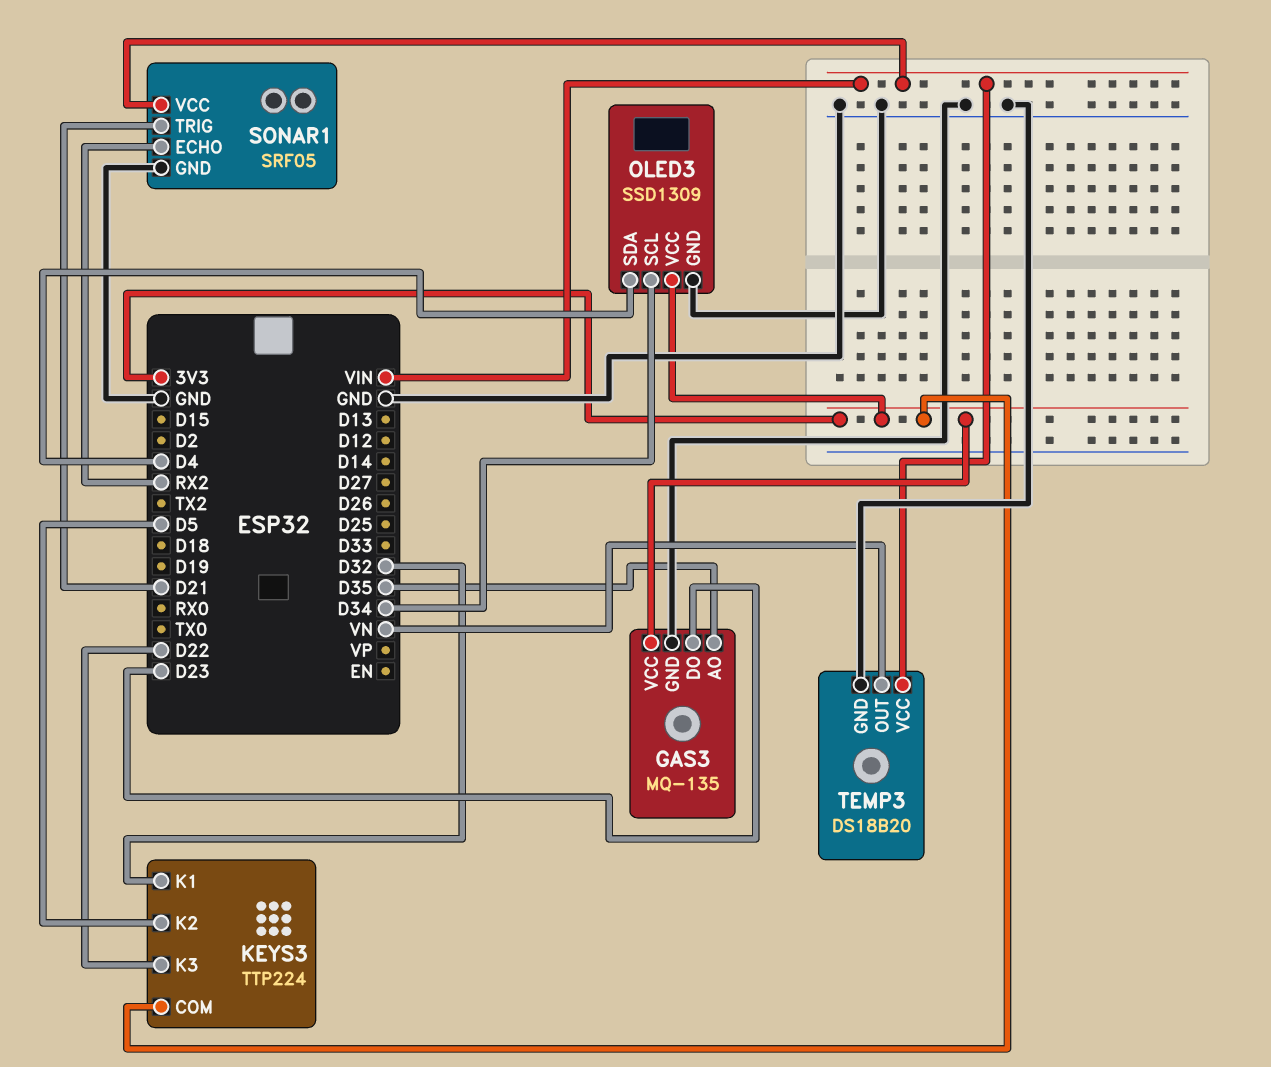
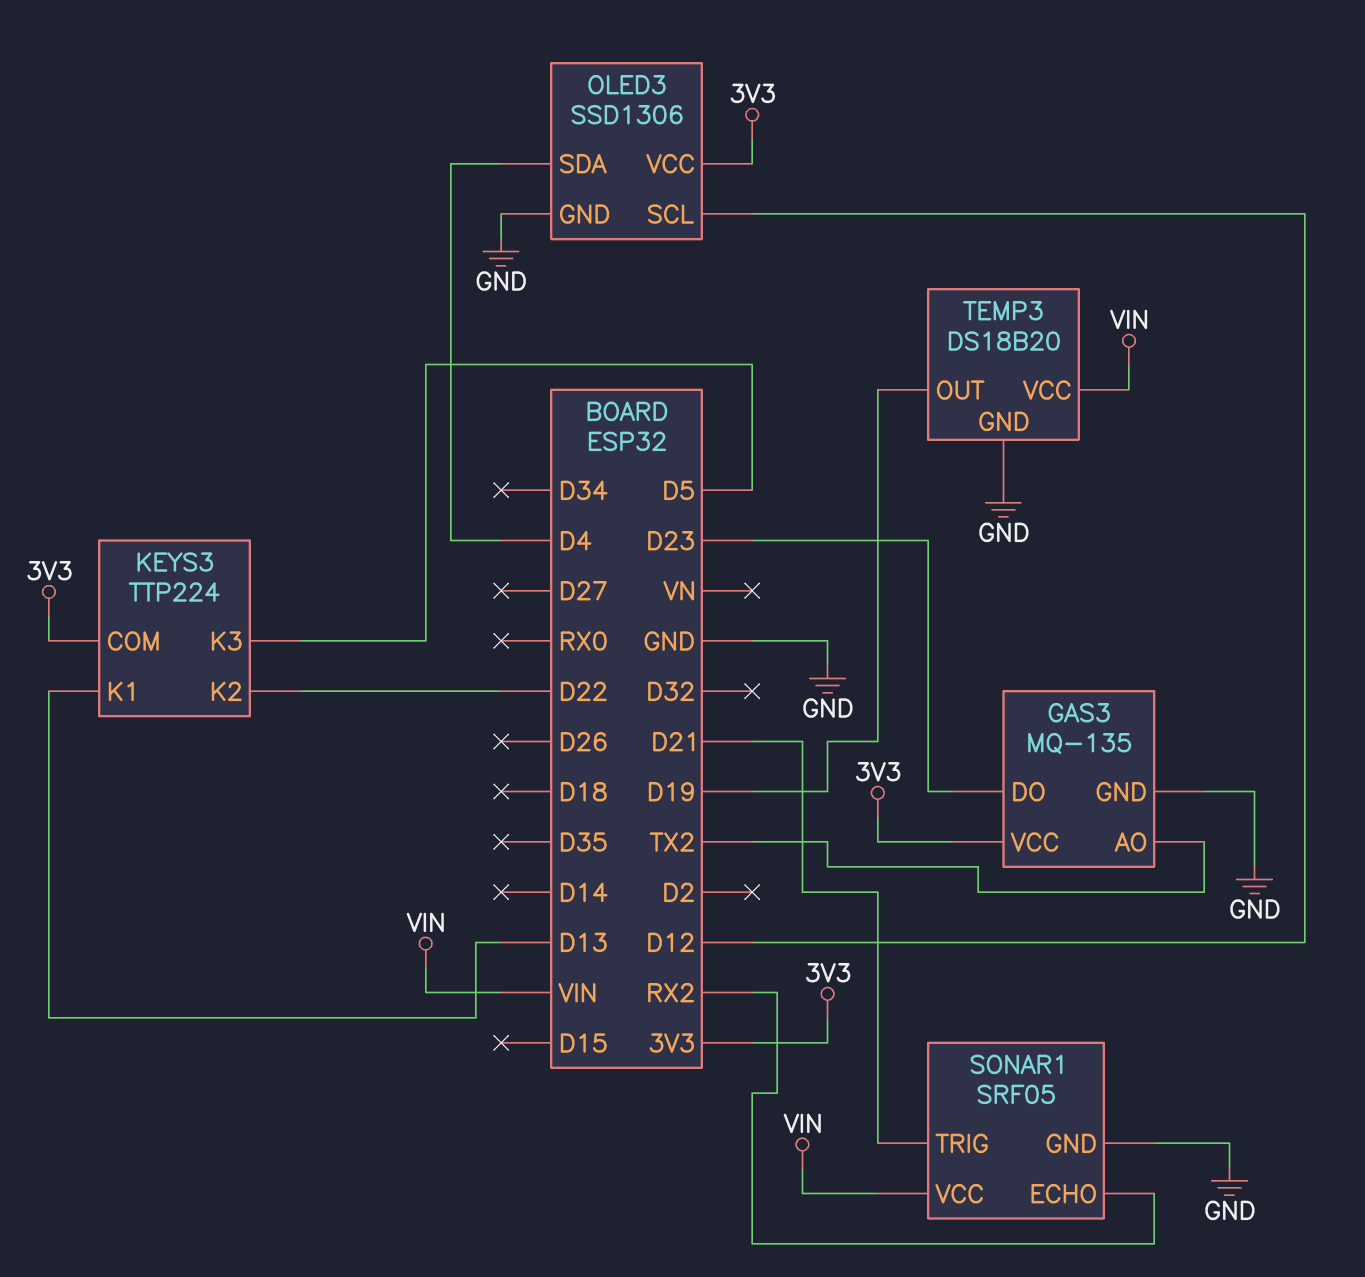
GAS3 pin AO: D35 -> TX2
KEYS3 pin K1: D32 -> D13
KEYS3 pin K2: D5 -> D22
KEYS3 pin K3: D22 -> D5
OLED3: SSD1309 -> SSD1306
OLED3 pin SCL: D34 -> D12
TEMP3 pin OUT: VN -> D19

